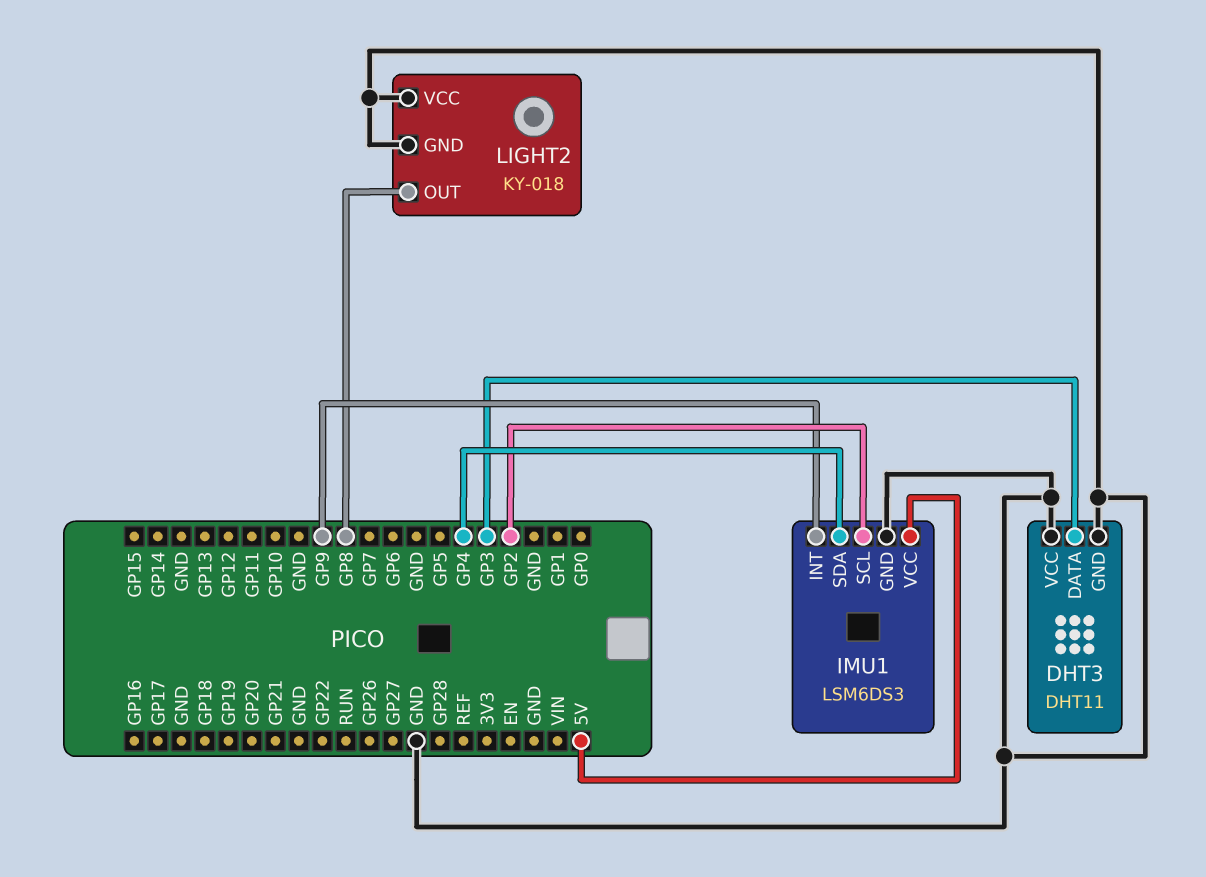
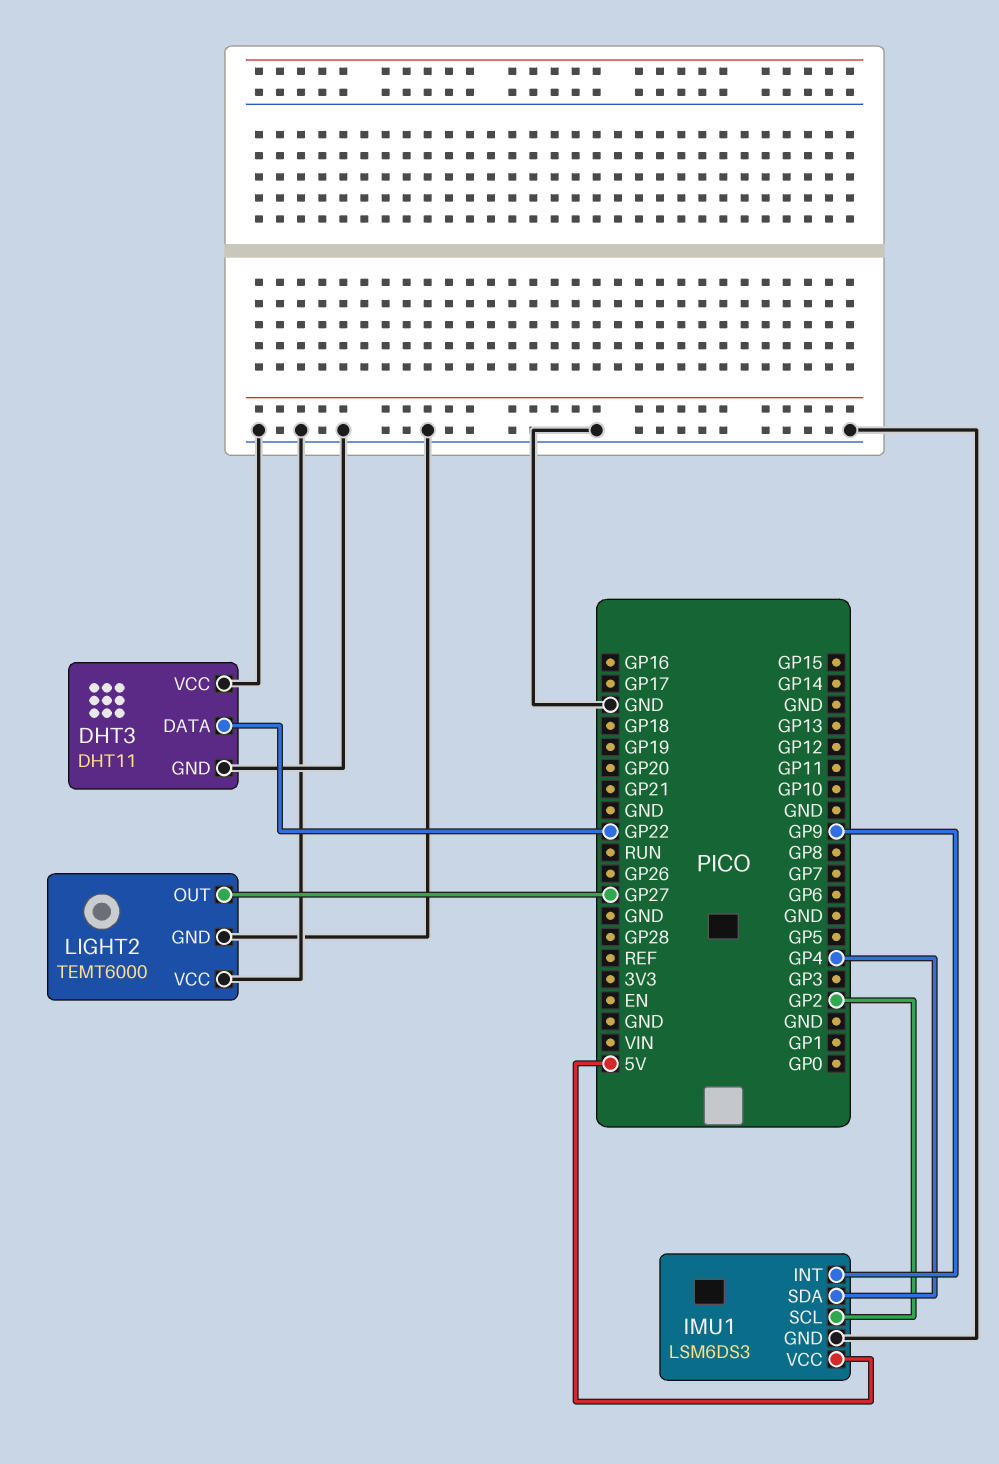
DHT3 pin DATA: GP3 -> GP22
LIGHT2: KY-018 -> TEMT6000
LIGHT2 pin OUT: GP8 -> GP27

